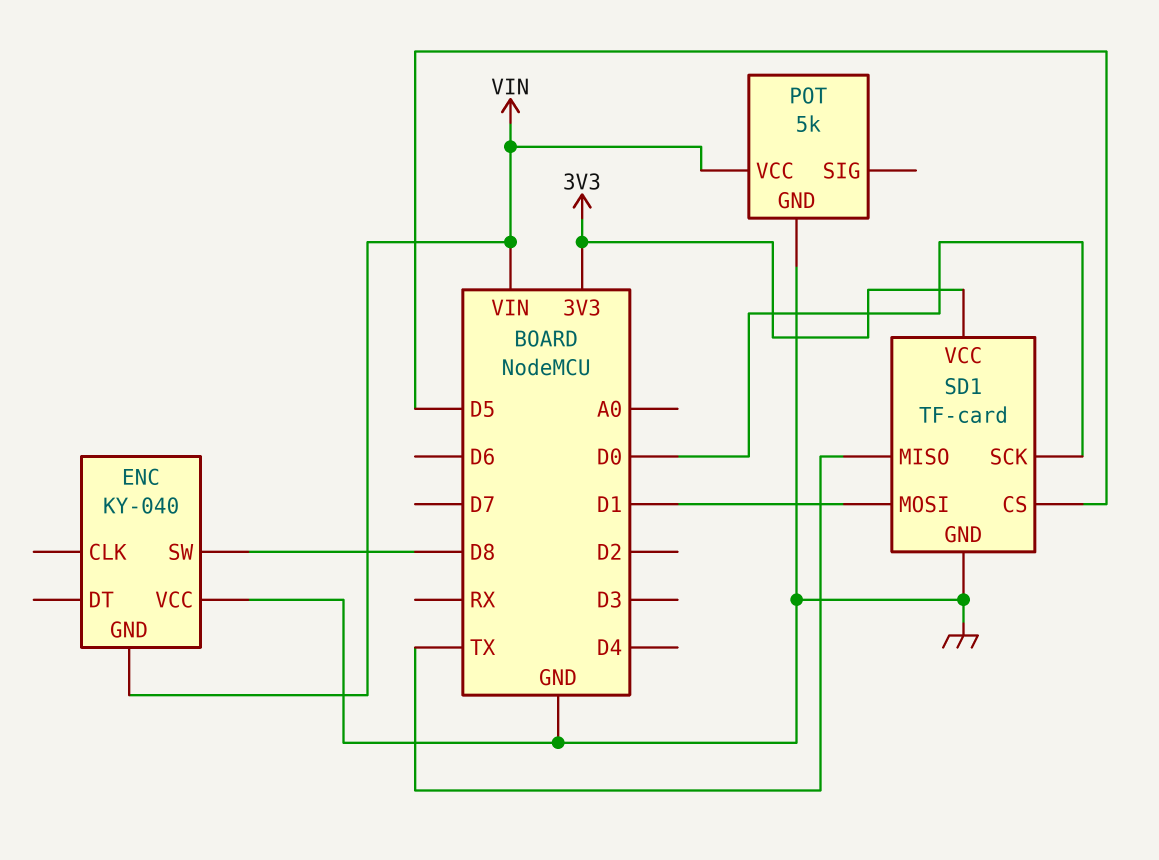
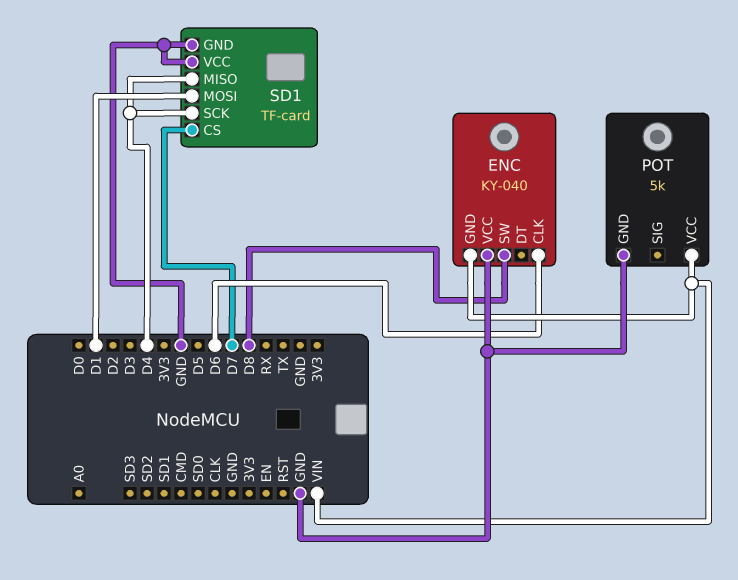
ENC pin CLK: none -> D6
SD1 pin CS: D5 -> D7
SD1 pin MISO: TX -> D4
SD1 pin SCK: D0 -> D4
SD1 pin VCC: 3V3 -> GND

